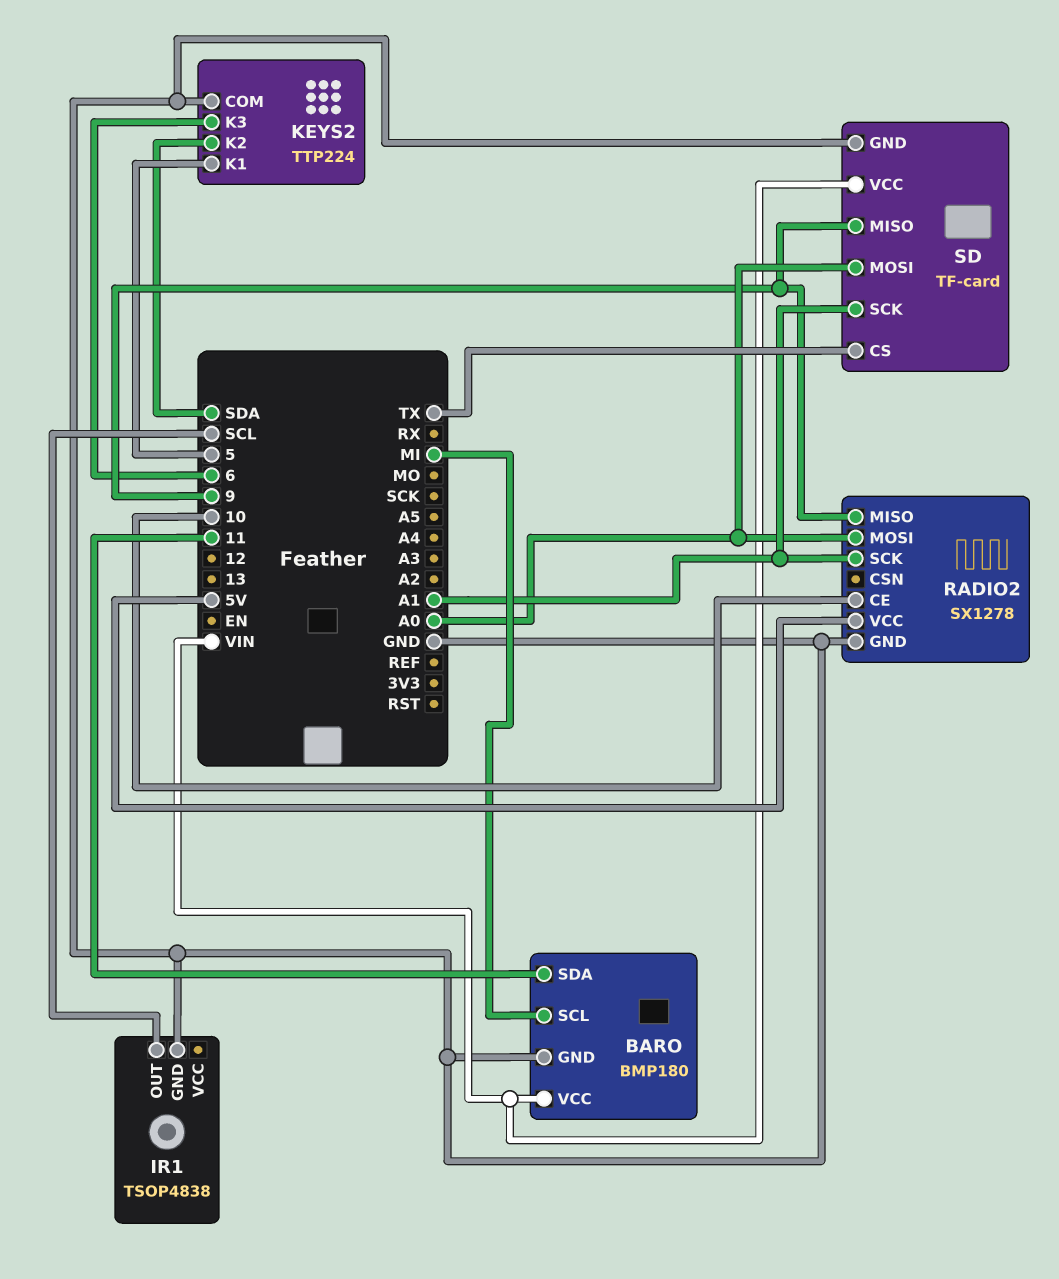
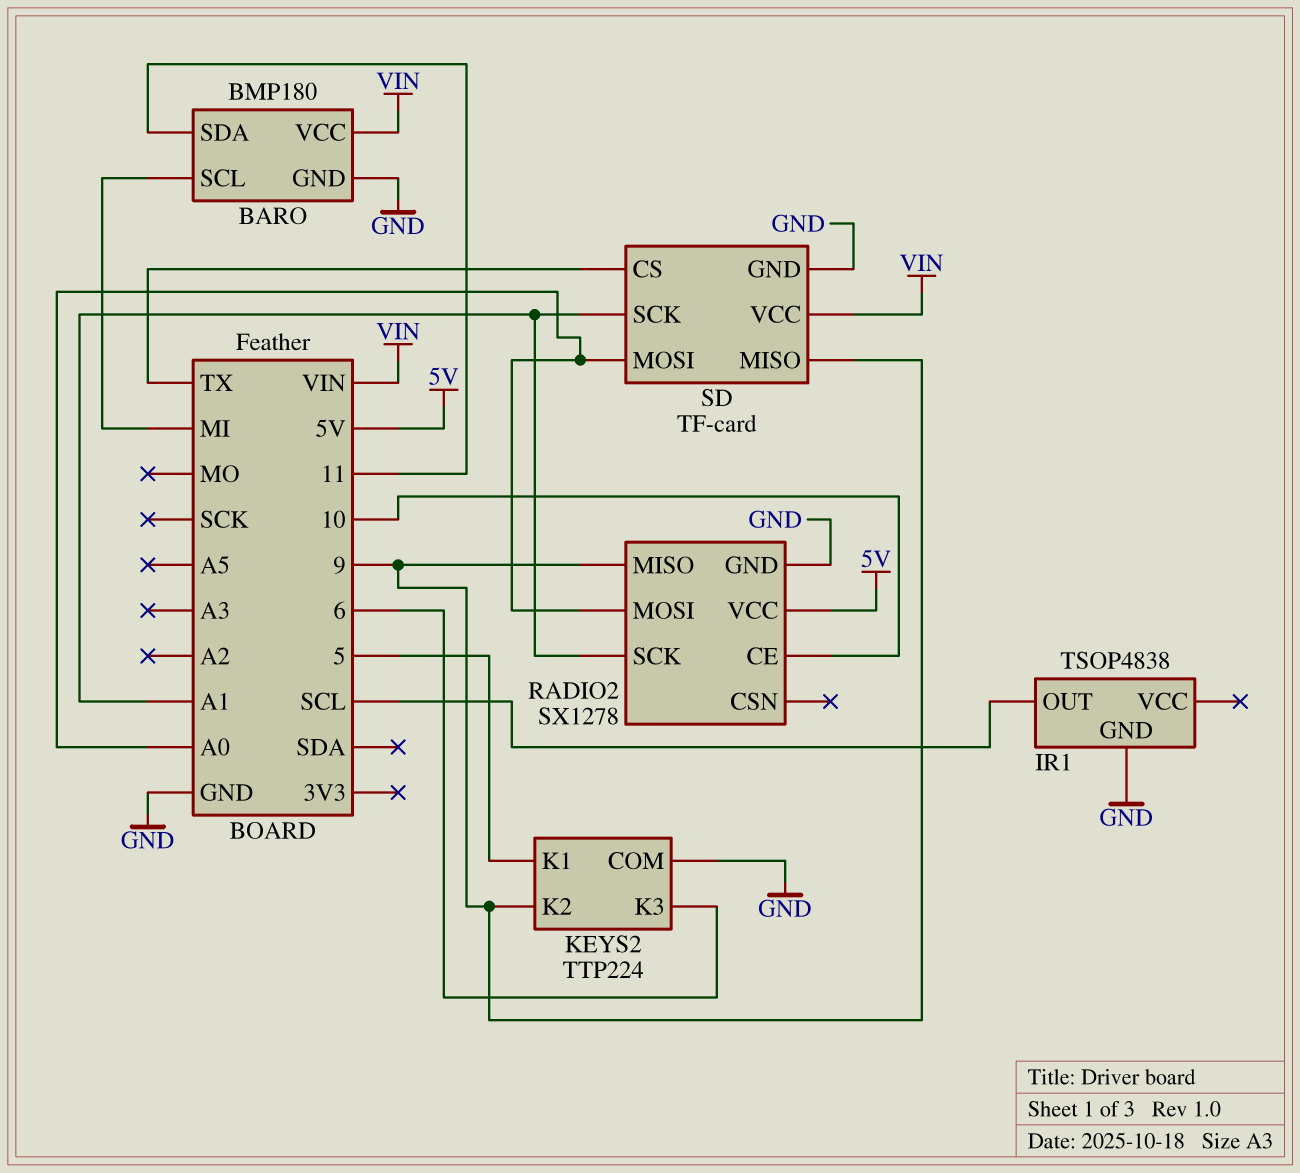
KEYS2 pin K2: SDA -> 9

